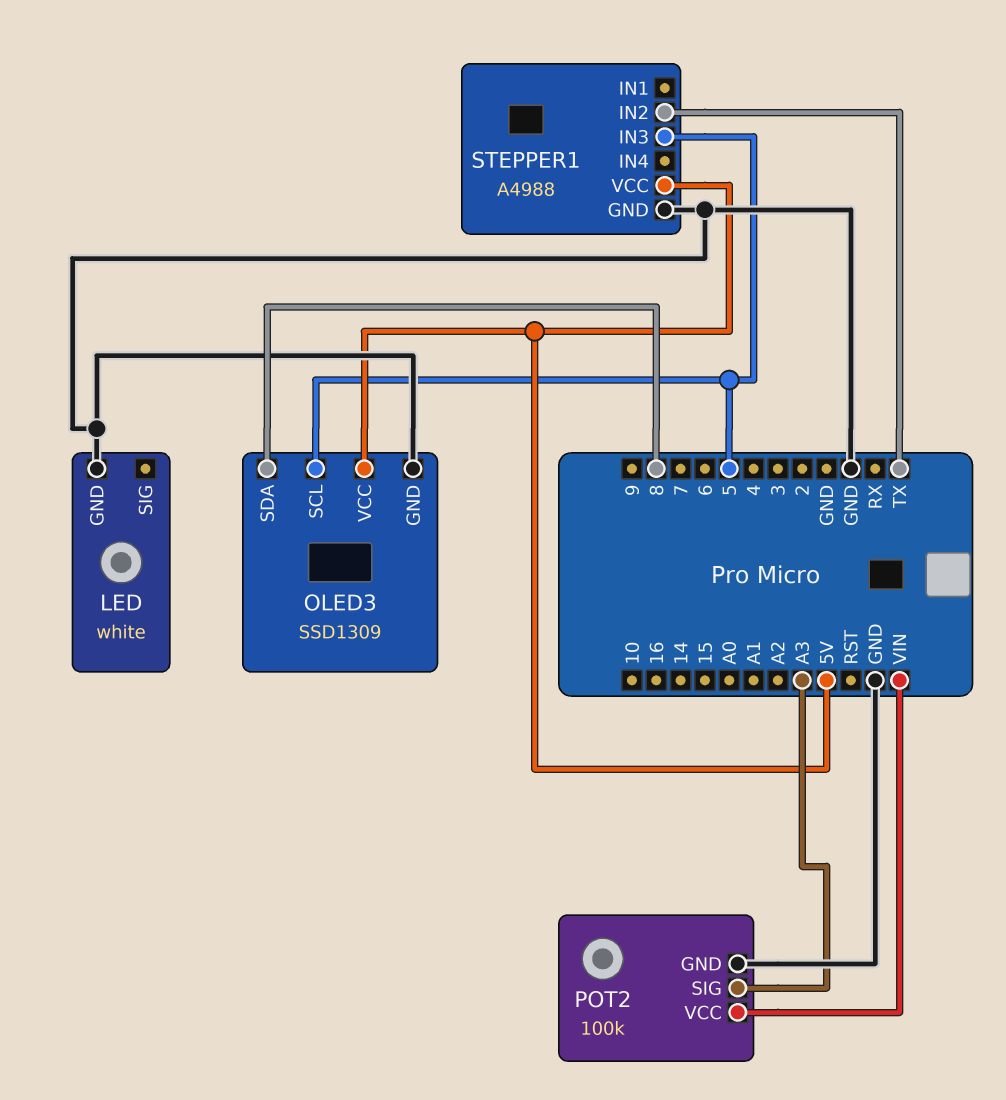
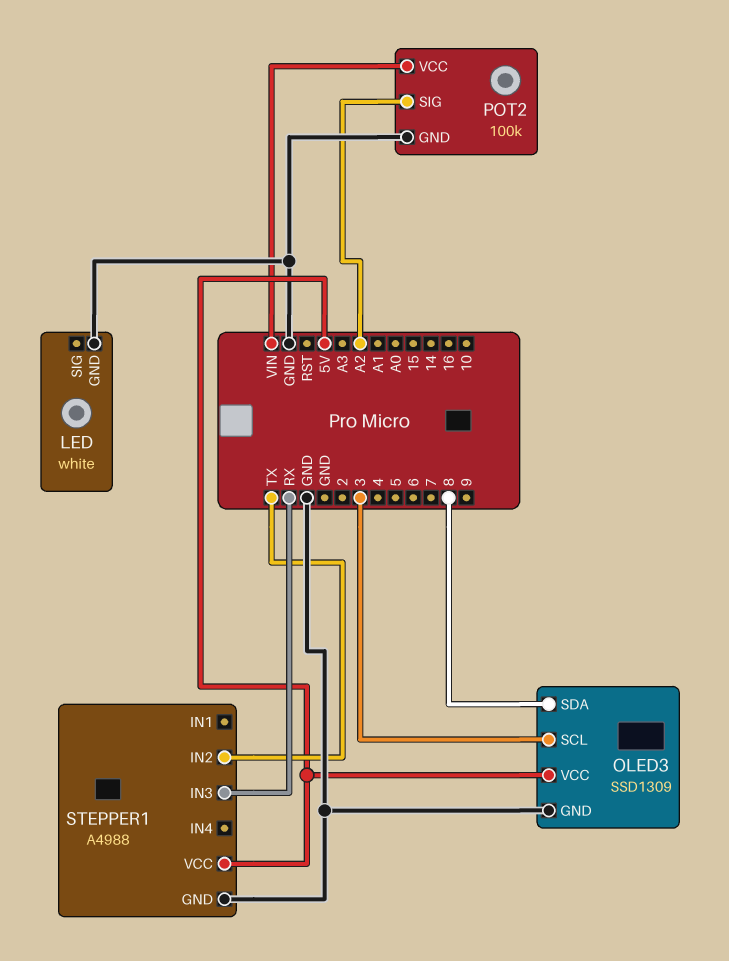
OLED3 pin SCL: 5 -> 3
POT2 pin SIG: A3 -> A2
STEPPER1 pin IN3: 5 -> RX

